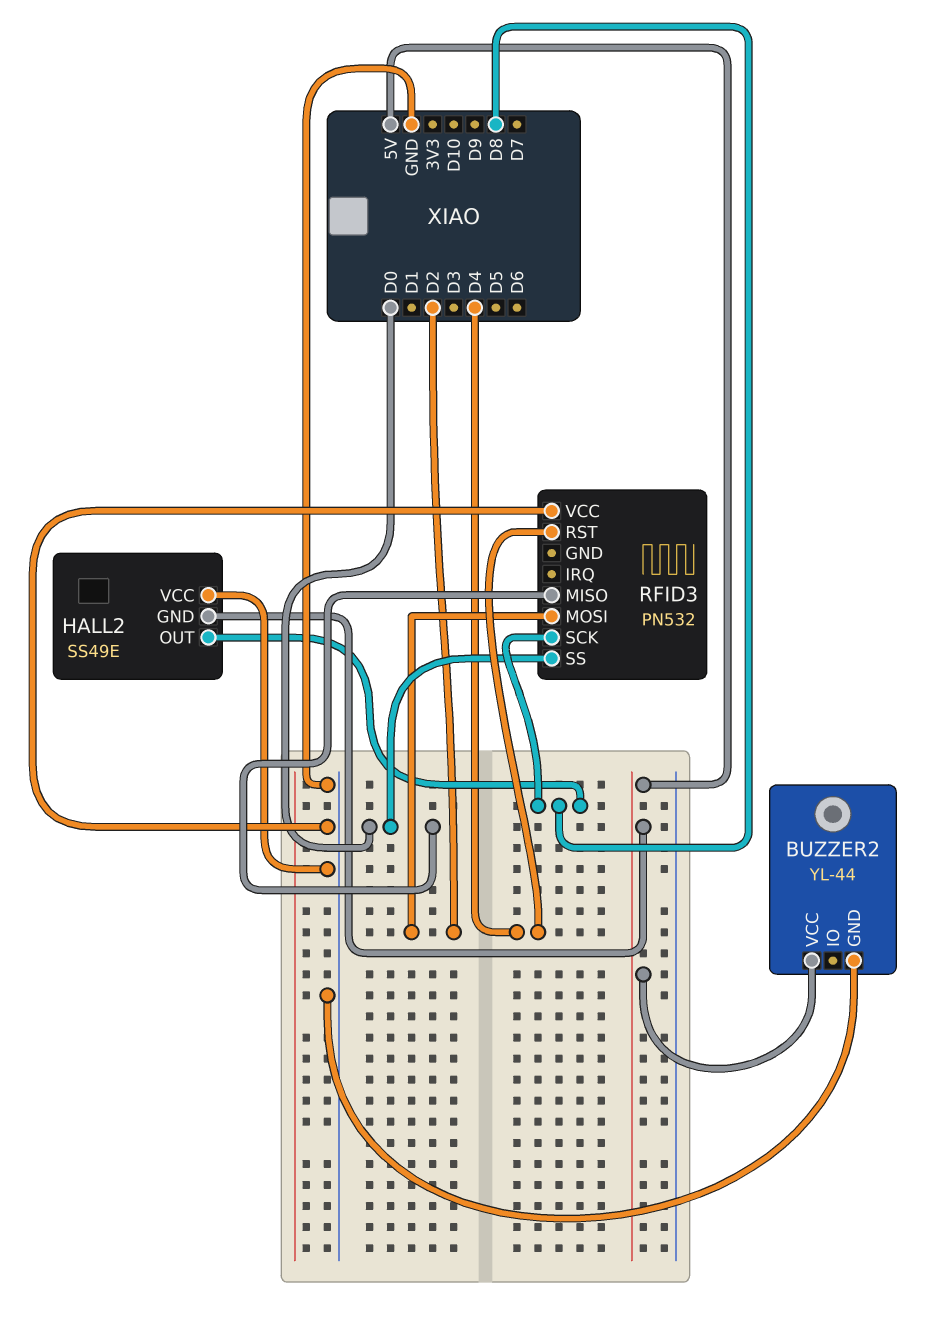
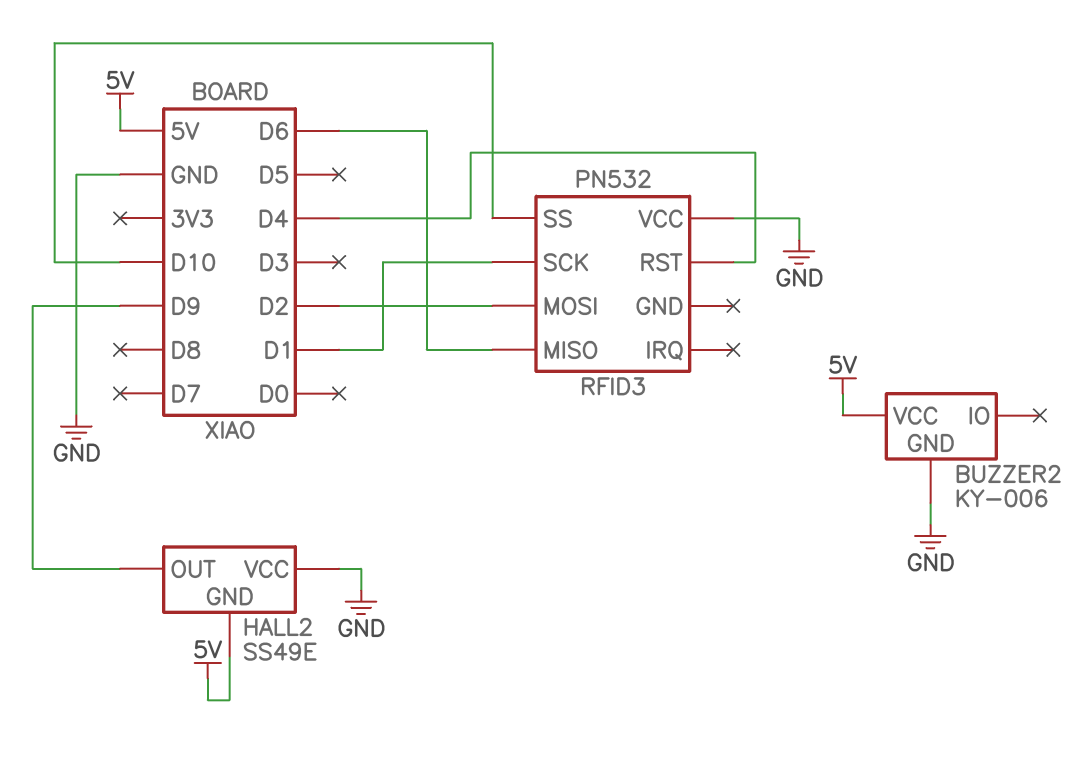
BUZZER2: YL-44 -> KY-006
HALL2 pin OUT: D8 -> D9
RFID3 pin MISO: D0 -> D6
RFID3 pin SCK: D8 -> D1
RFID3 pin SS: D0 -> D10

